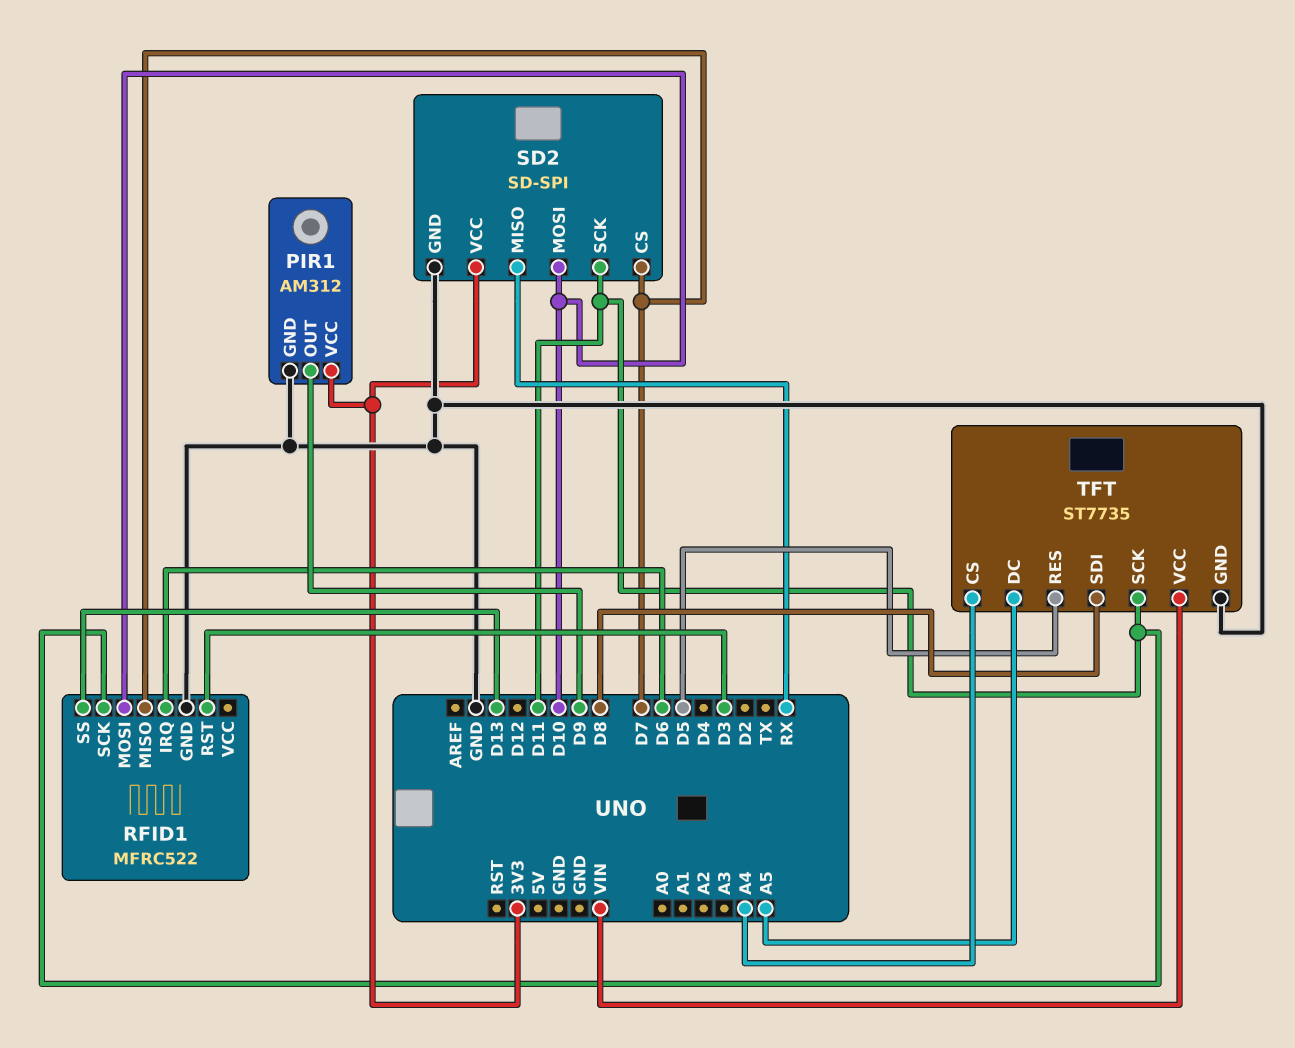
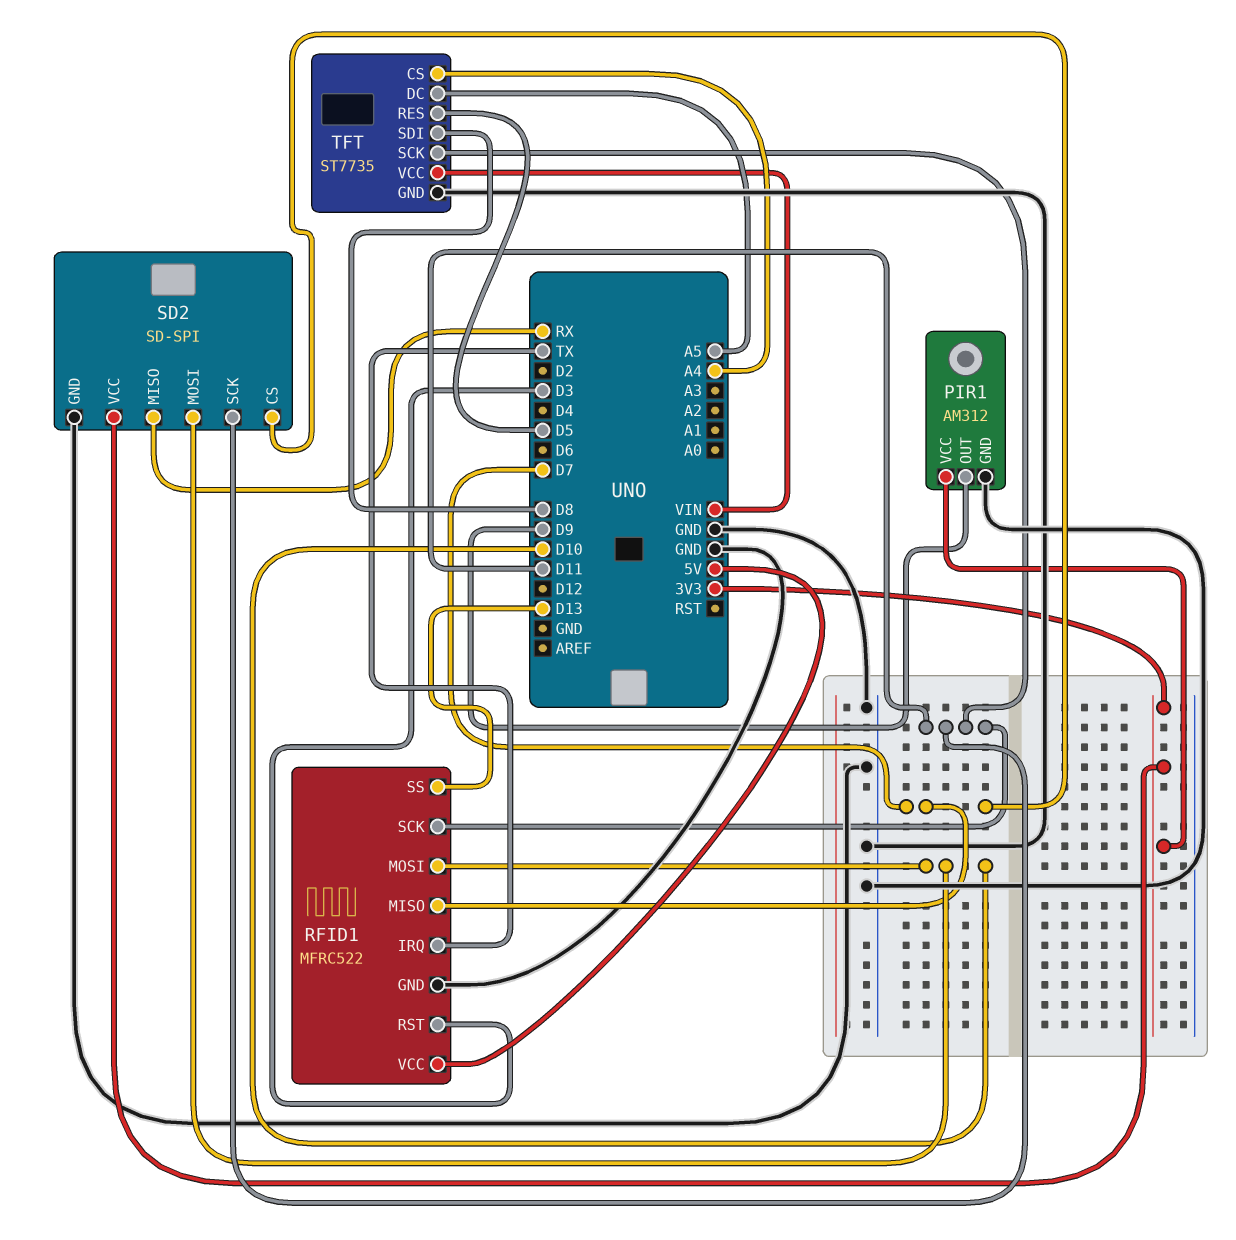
RFID1 pin IRQ: D6 -> TX
RFID1 pin VCC: none -> 5V

